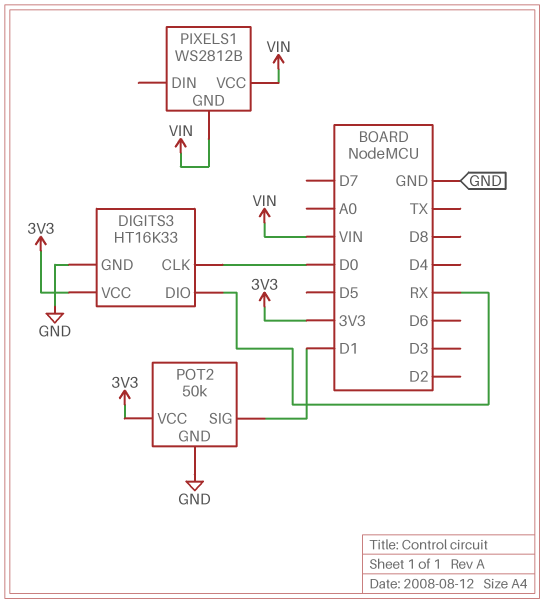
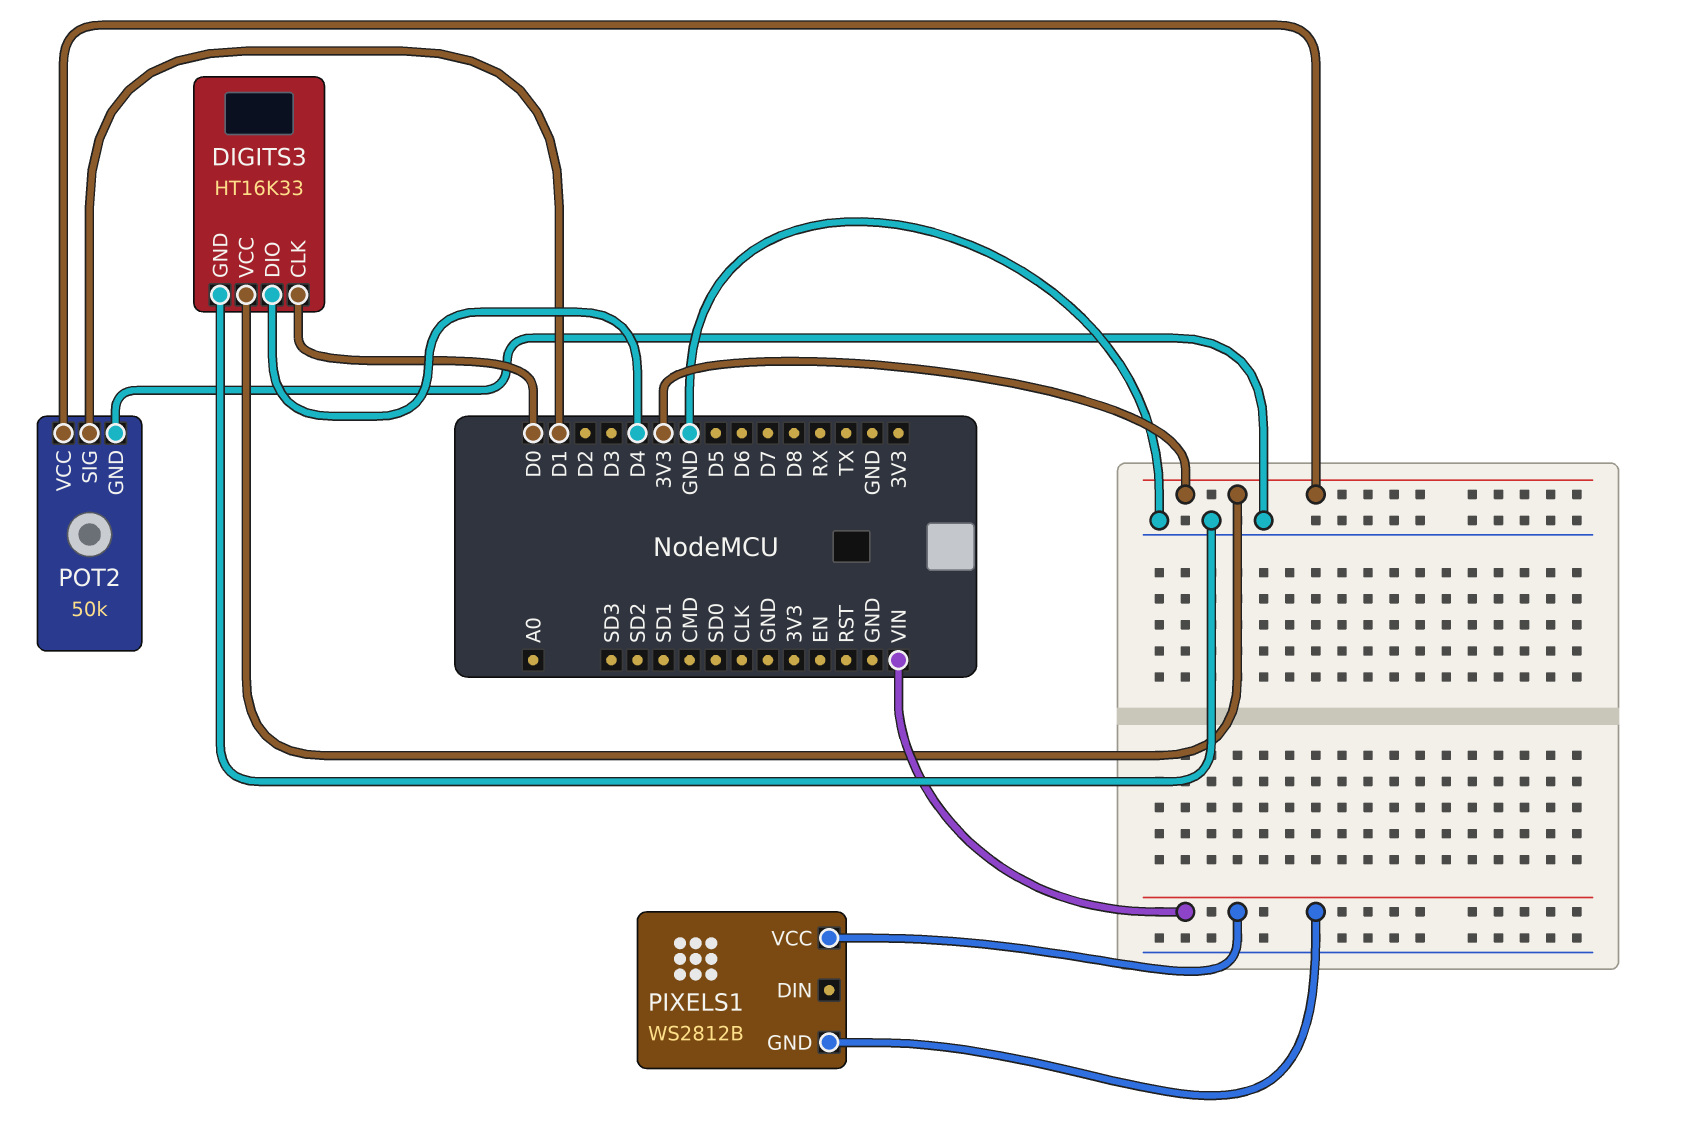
DIGITS3 pin DIO: RX -> D4

